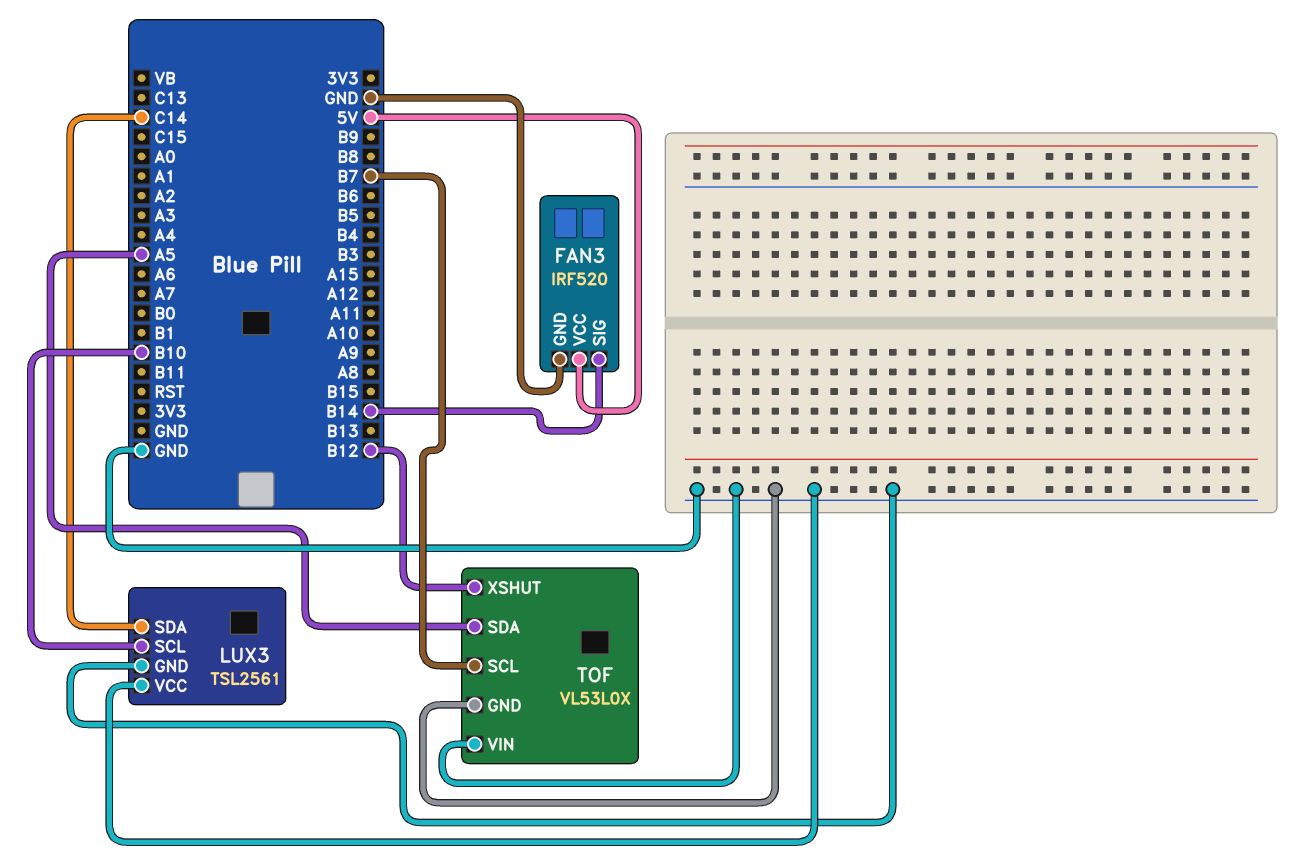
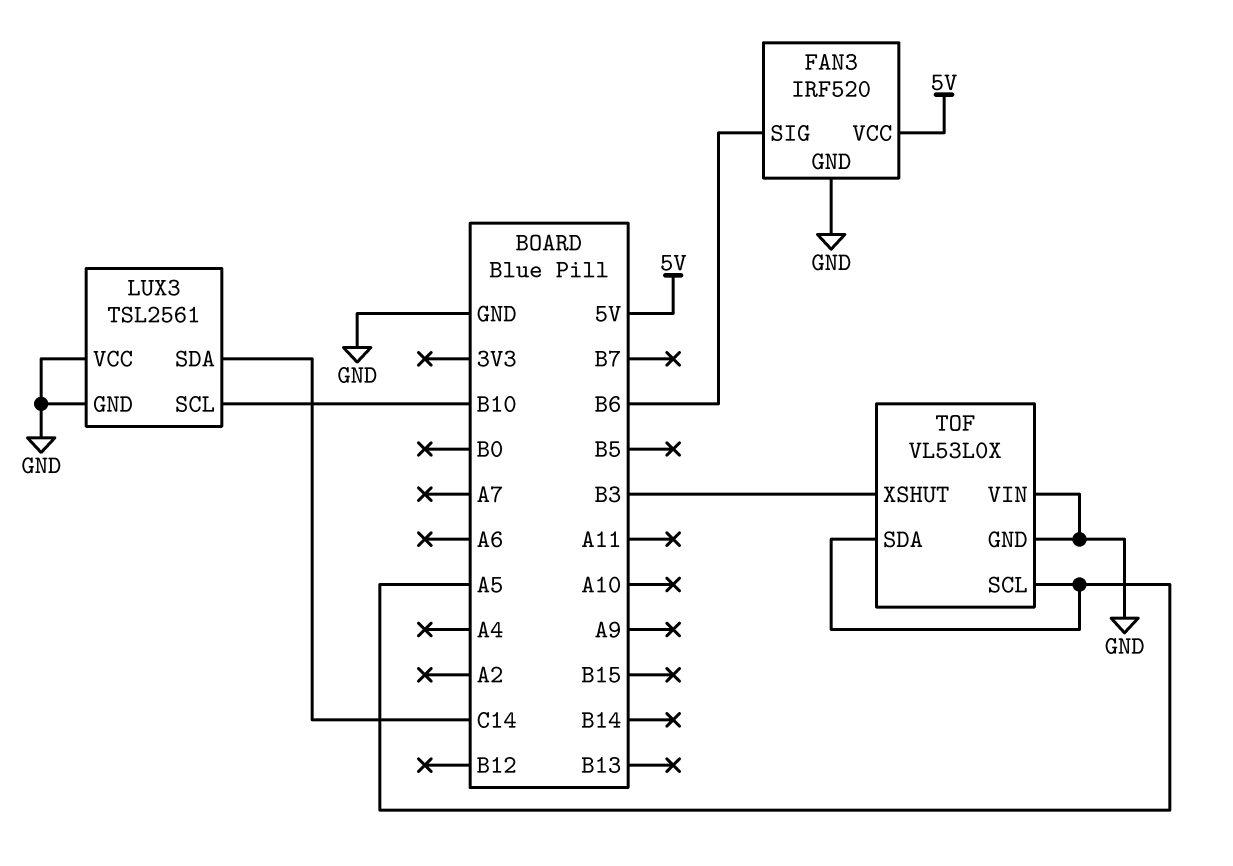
FAN3 pin SIG: B14 -> B6
TOF pin SCL: B7 -> A5
TOF pin XSHUT: B12 -> B3

